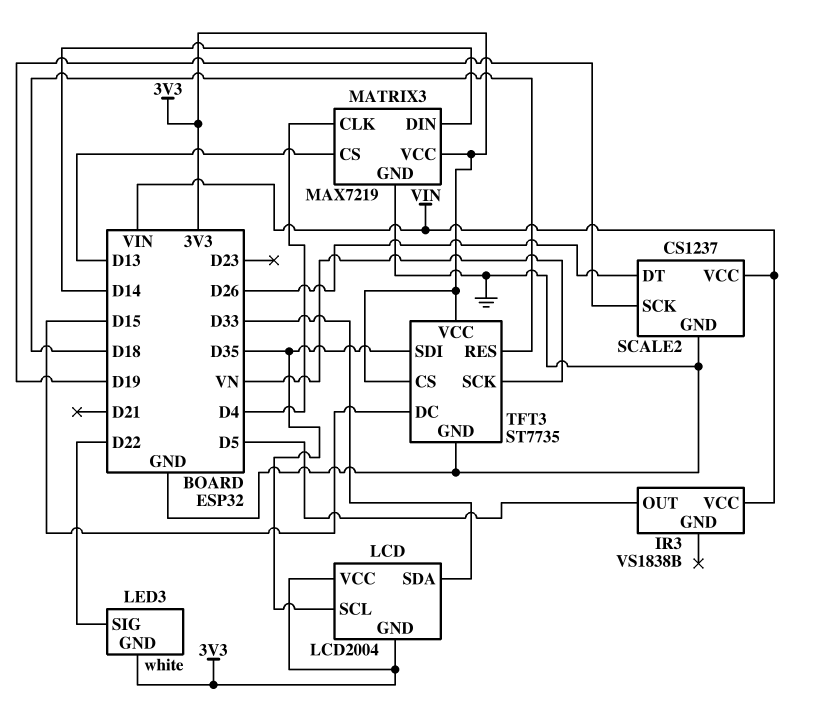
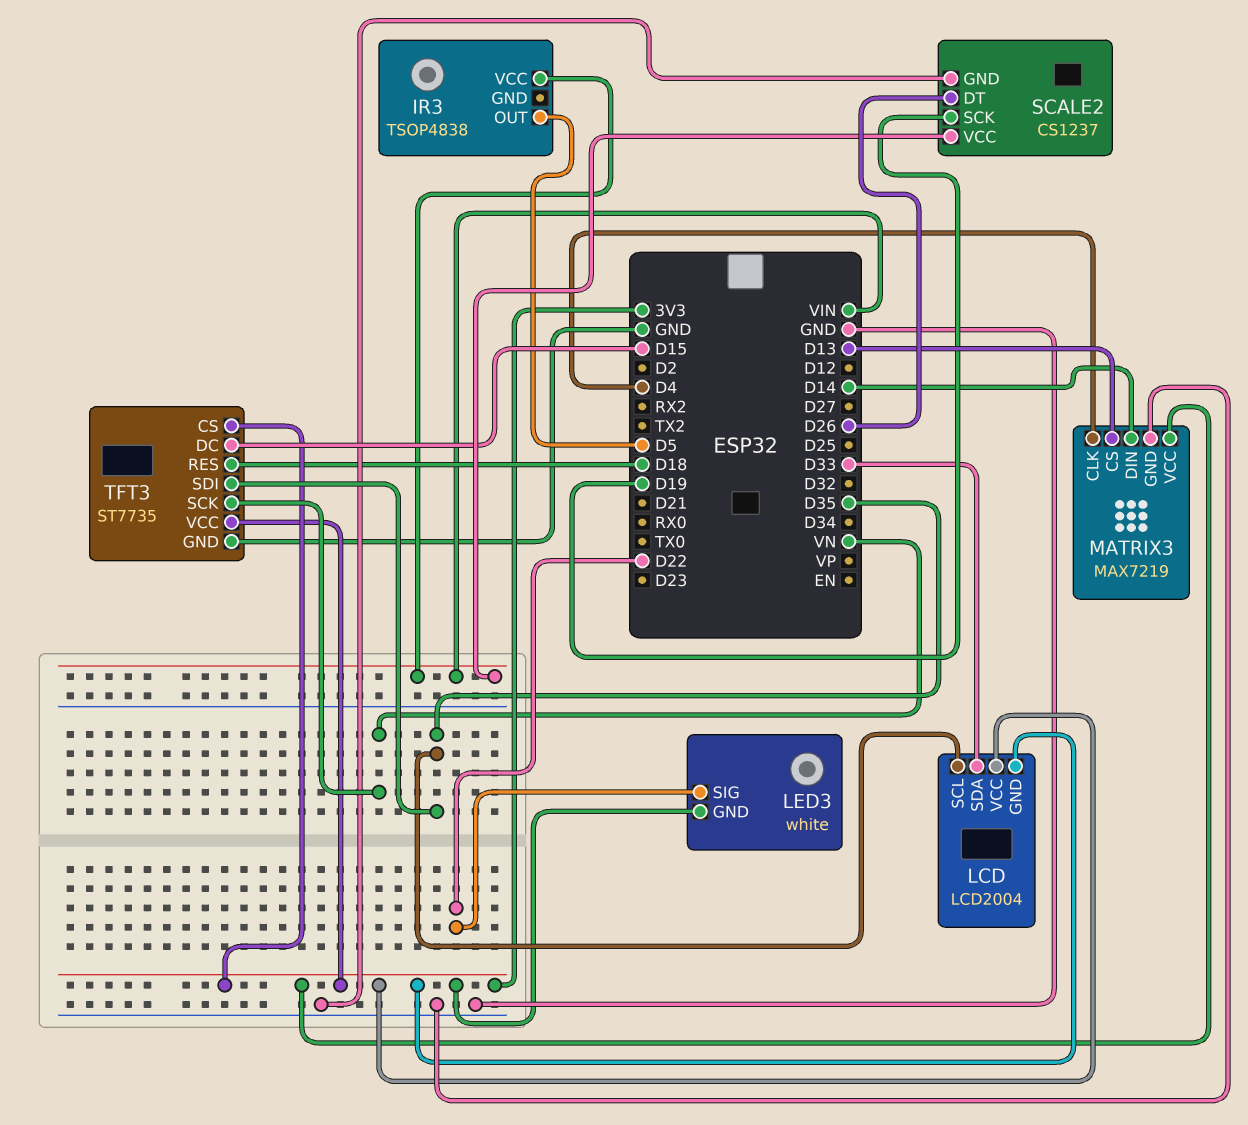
IR3: VS1838B -> TSOP4838

